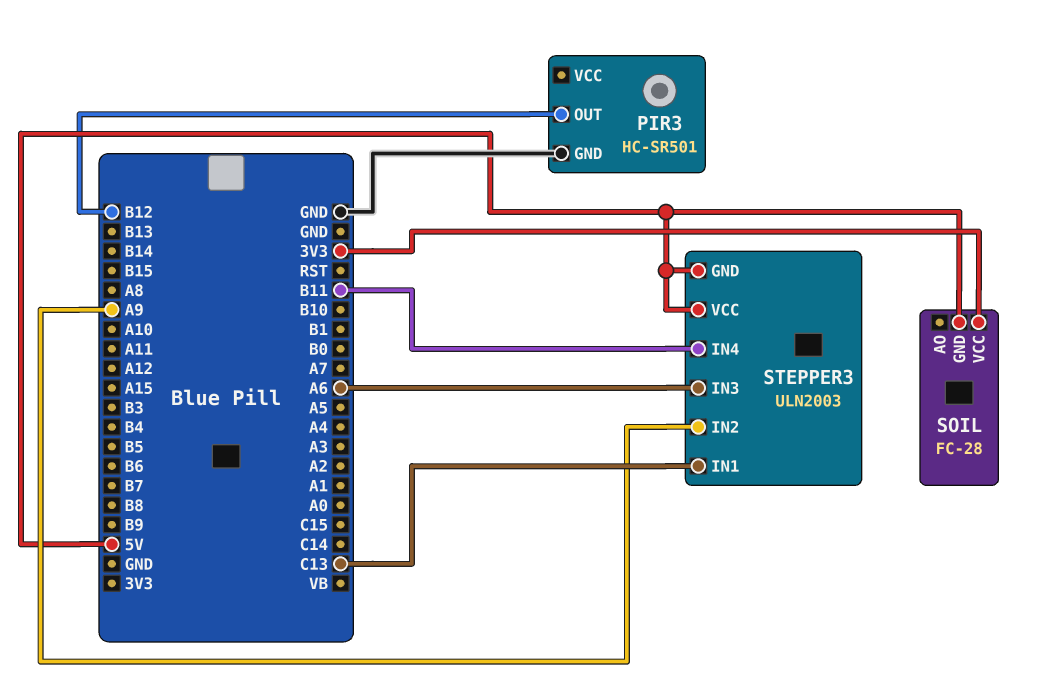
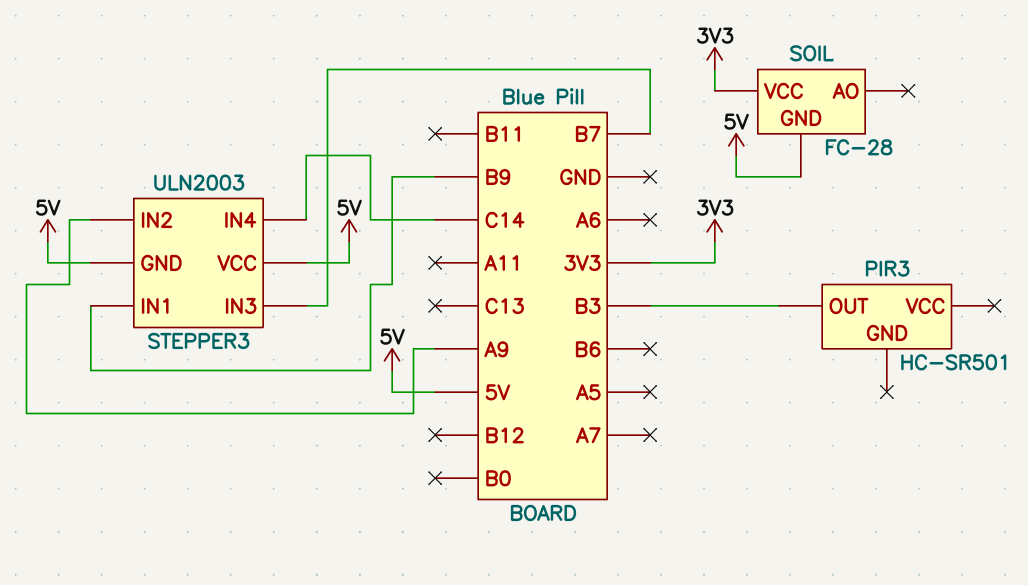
PIR3 pin GND: GND -> none
PIR3 pin OUT: B12 -> B3
STEPPER3 pin IN1: C13 -> B9
STEPPER3 pin IN3: A6 -> B7
STEPPER3 pin IN4: B11 -> C14

